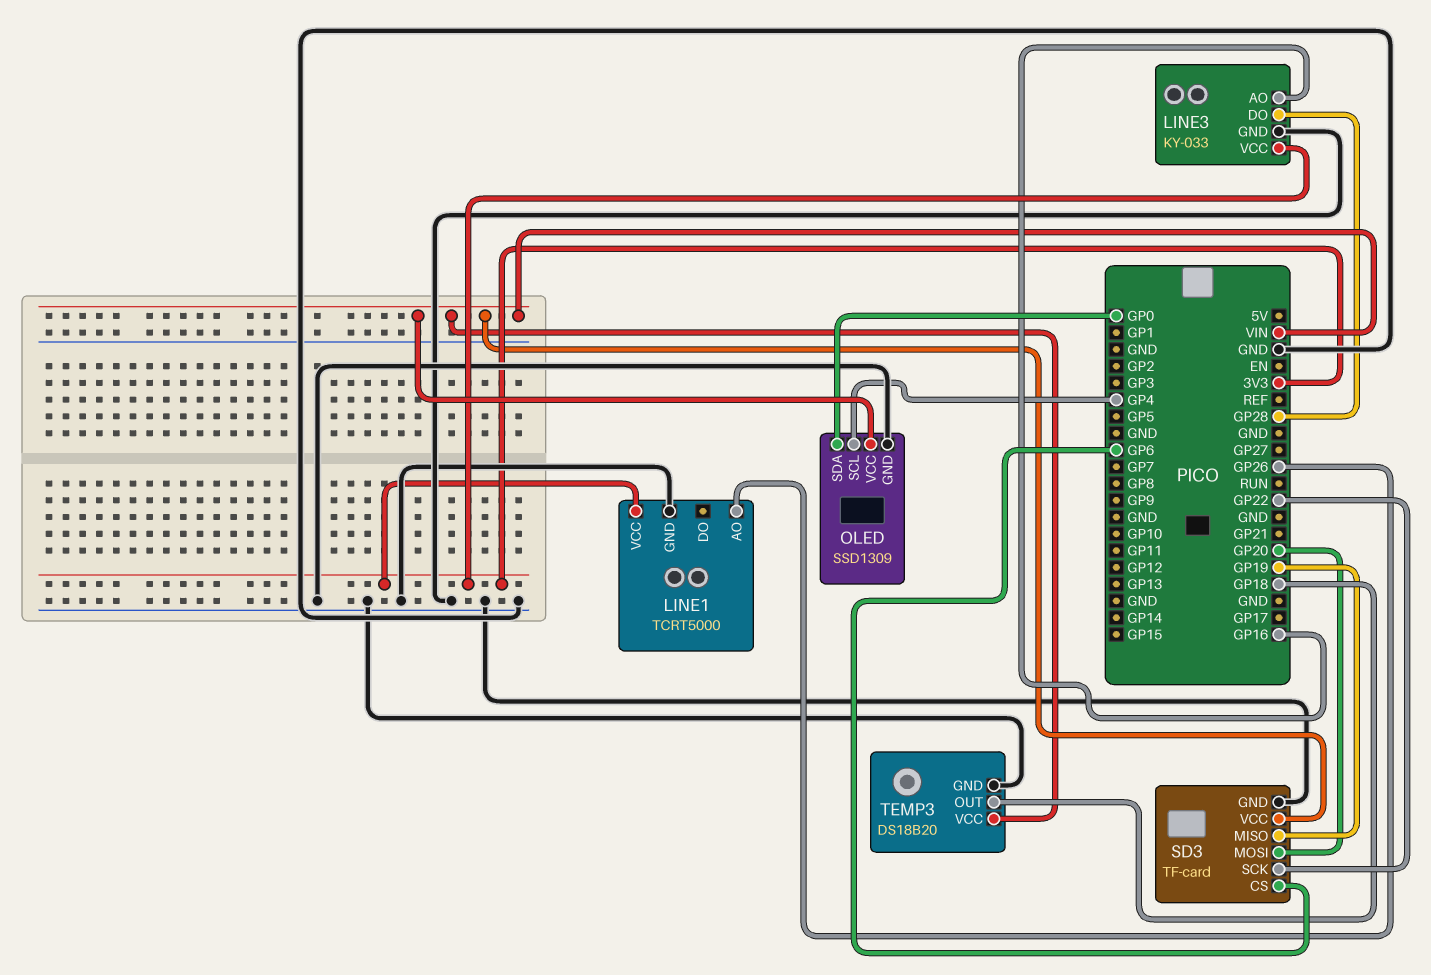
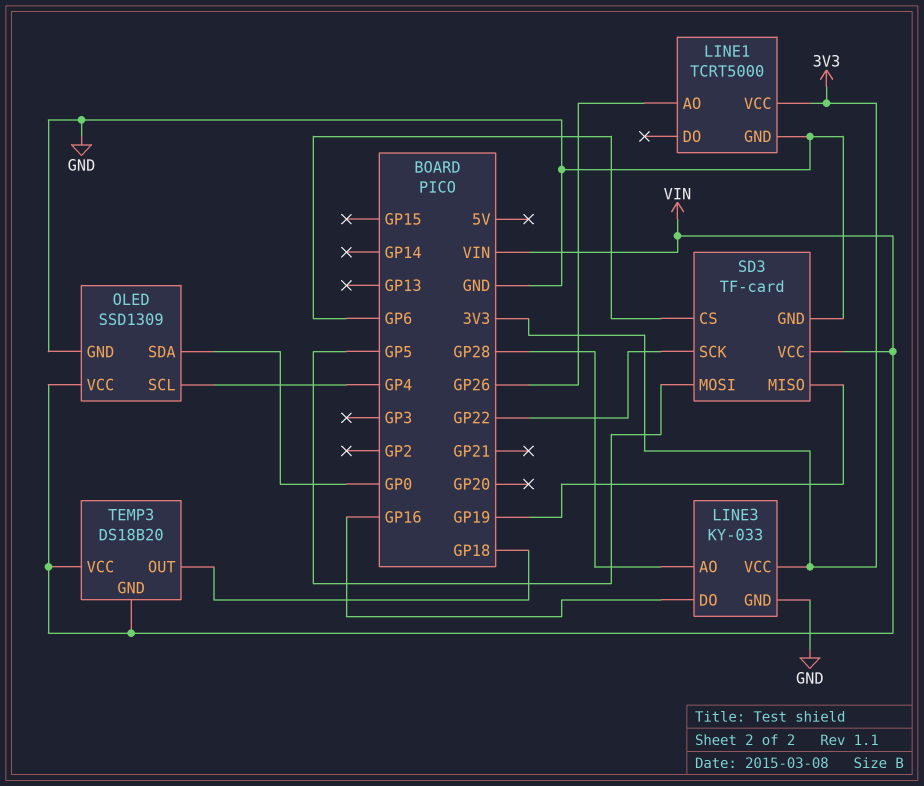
LINE3 pin AO: GP16 -> GP28
LINE3 pin DO: GP28 -> GP16
SD3 pin MOSI: GP20 -> GP5
TEMP3 pin GND: GND -> VIN

